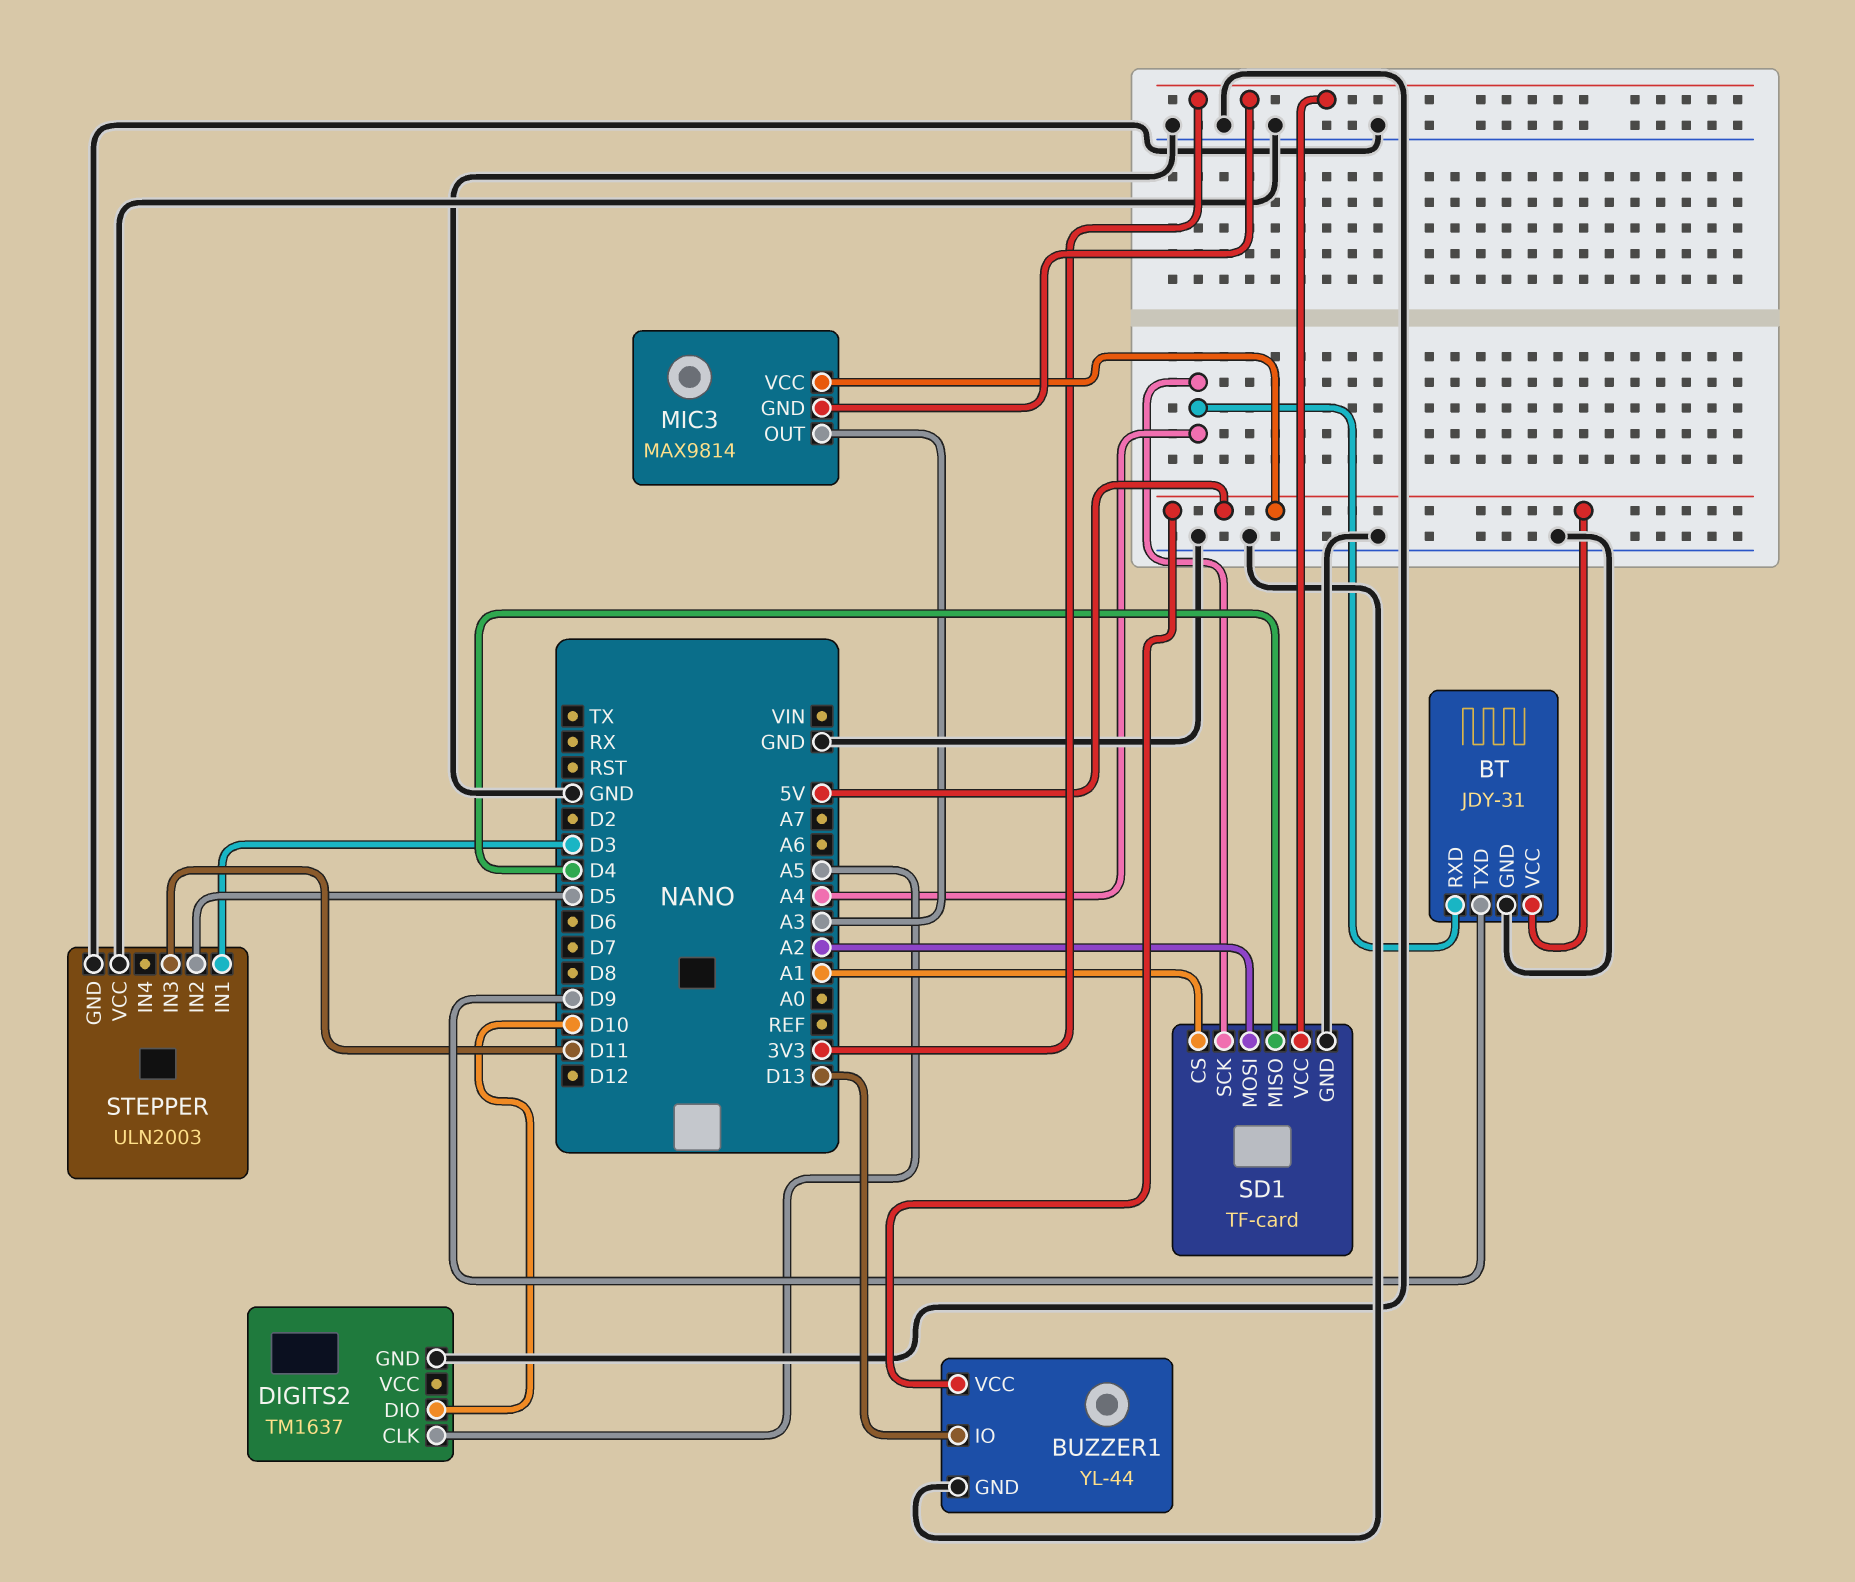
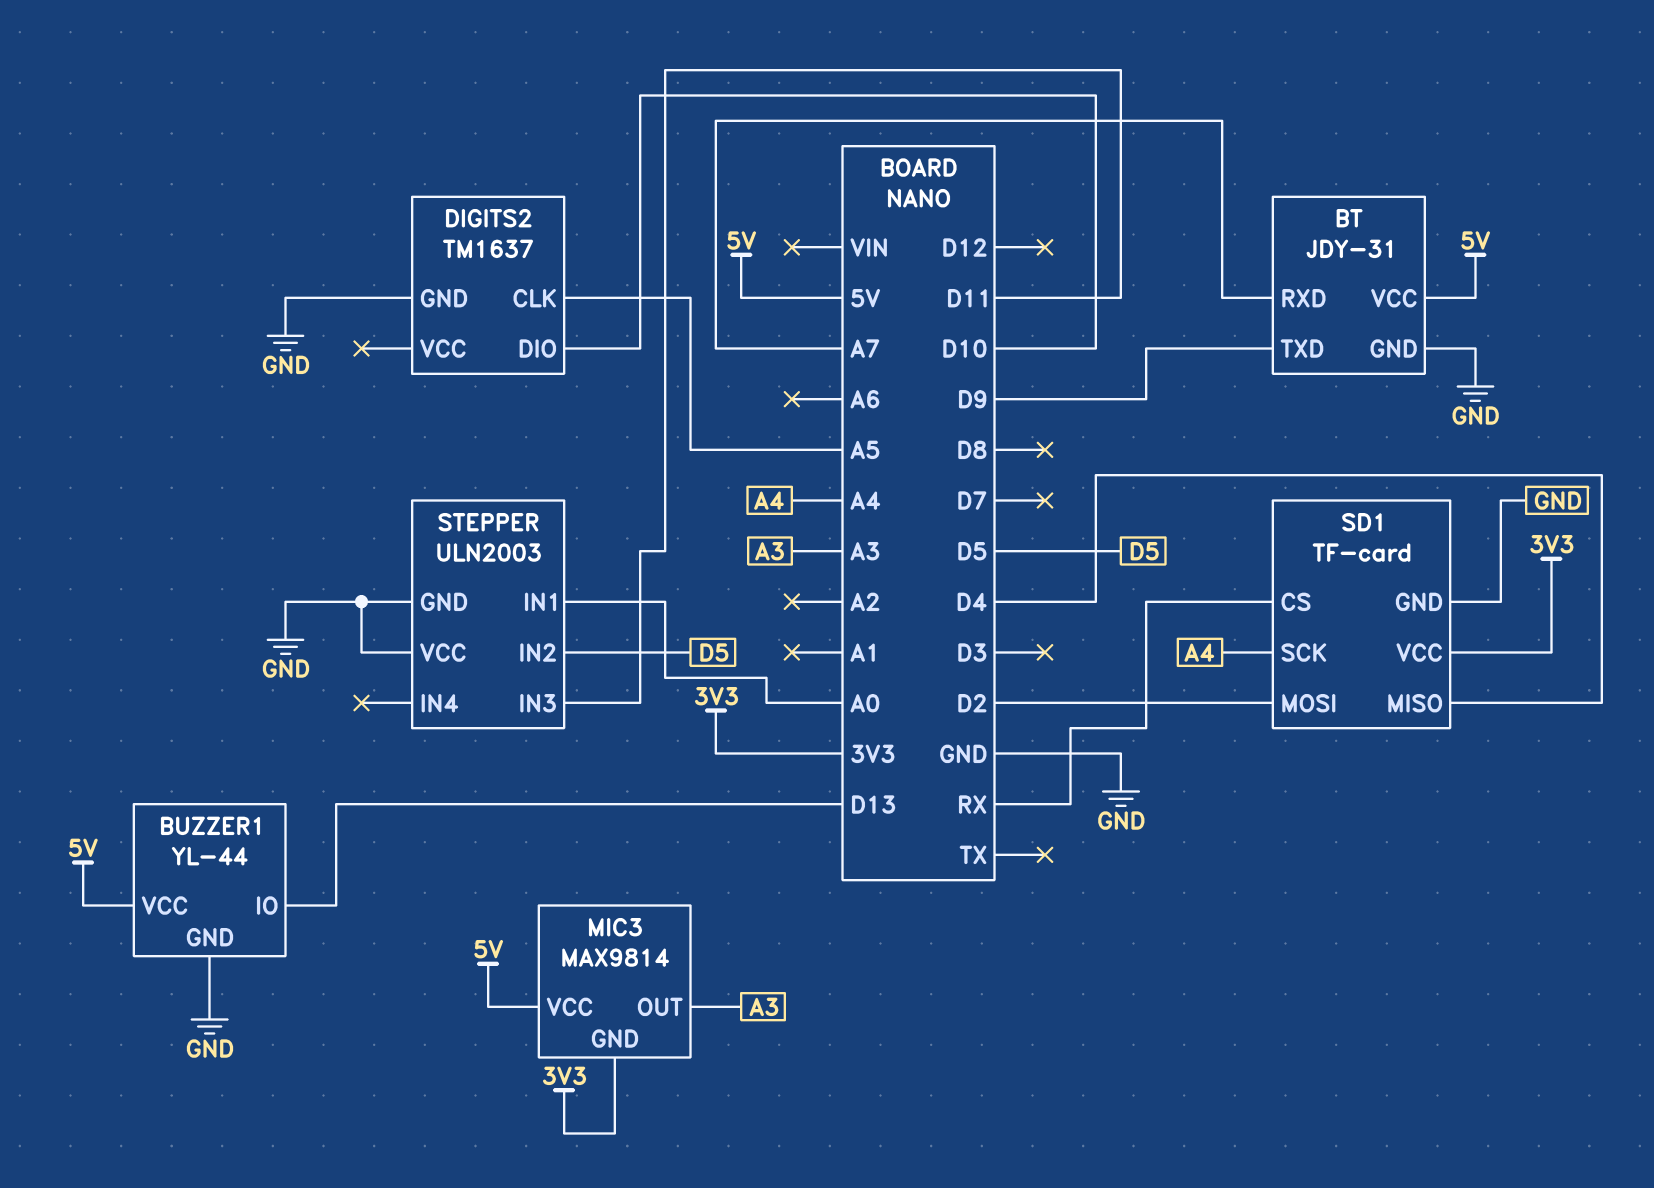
BT pin RXD: A4 -> A7
SD1 pin CS: A1 -> RX
SD1 pin MOSI: A2 -> D2
STEPPER pin IN1: D3 -> A0

